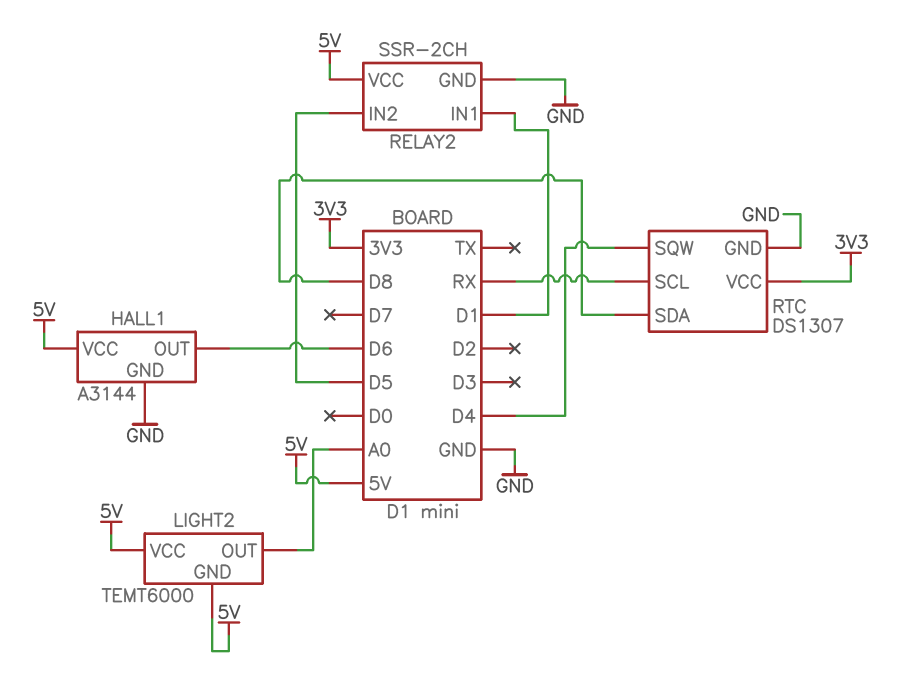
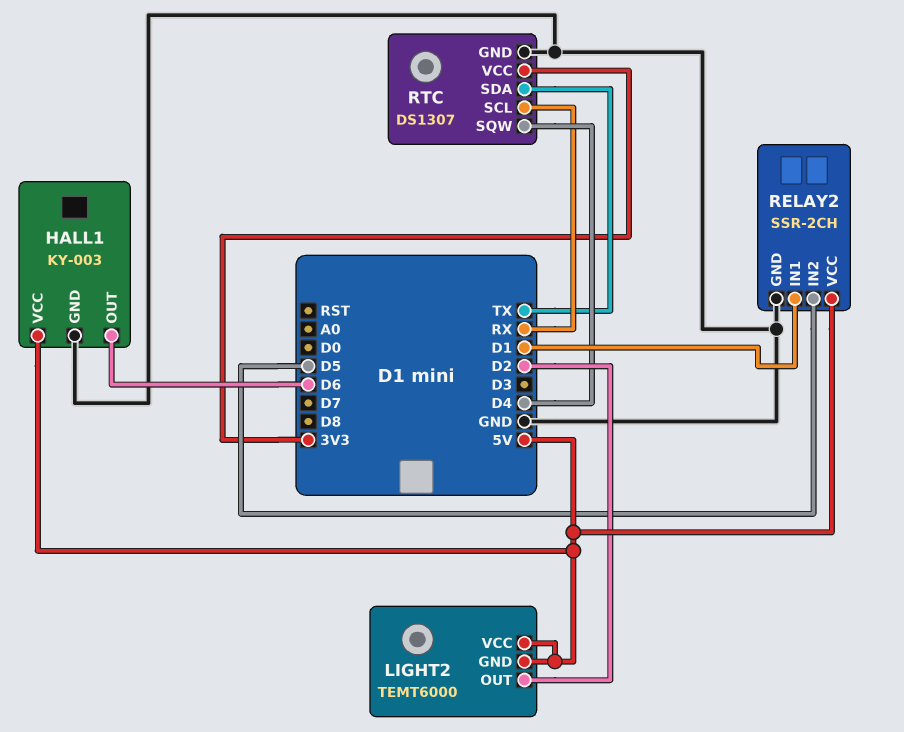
HALL1: A3144 -> KY-003
LIGHT2 pin OUT: A0 -> D2
RTC pin SDA: D8 -> TX

